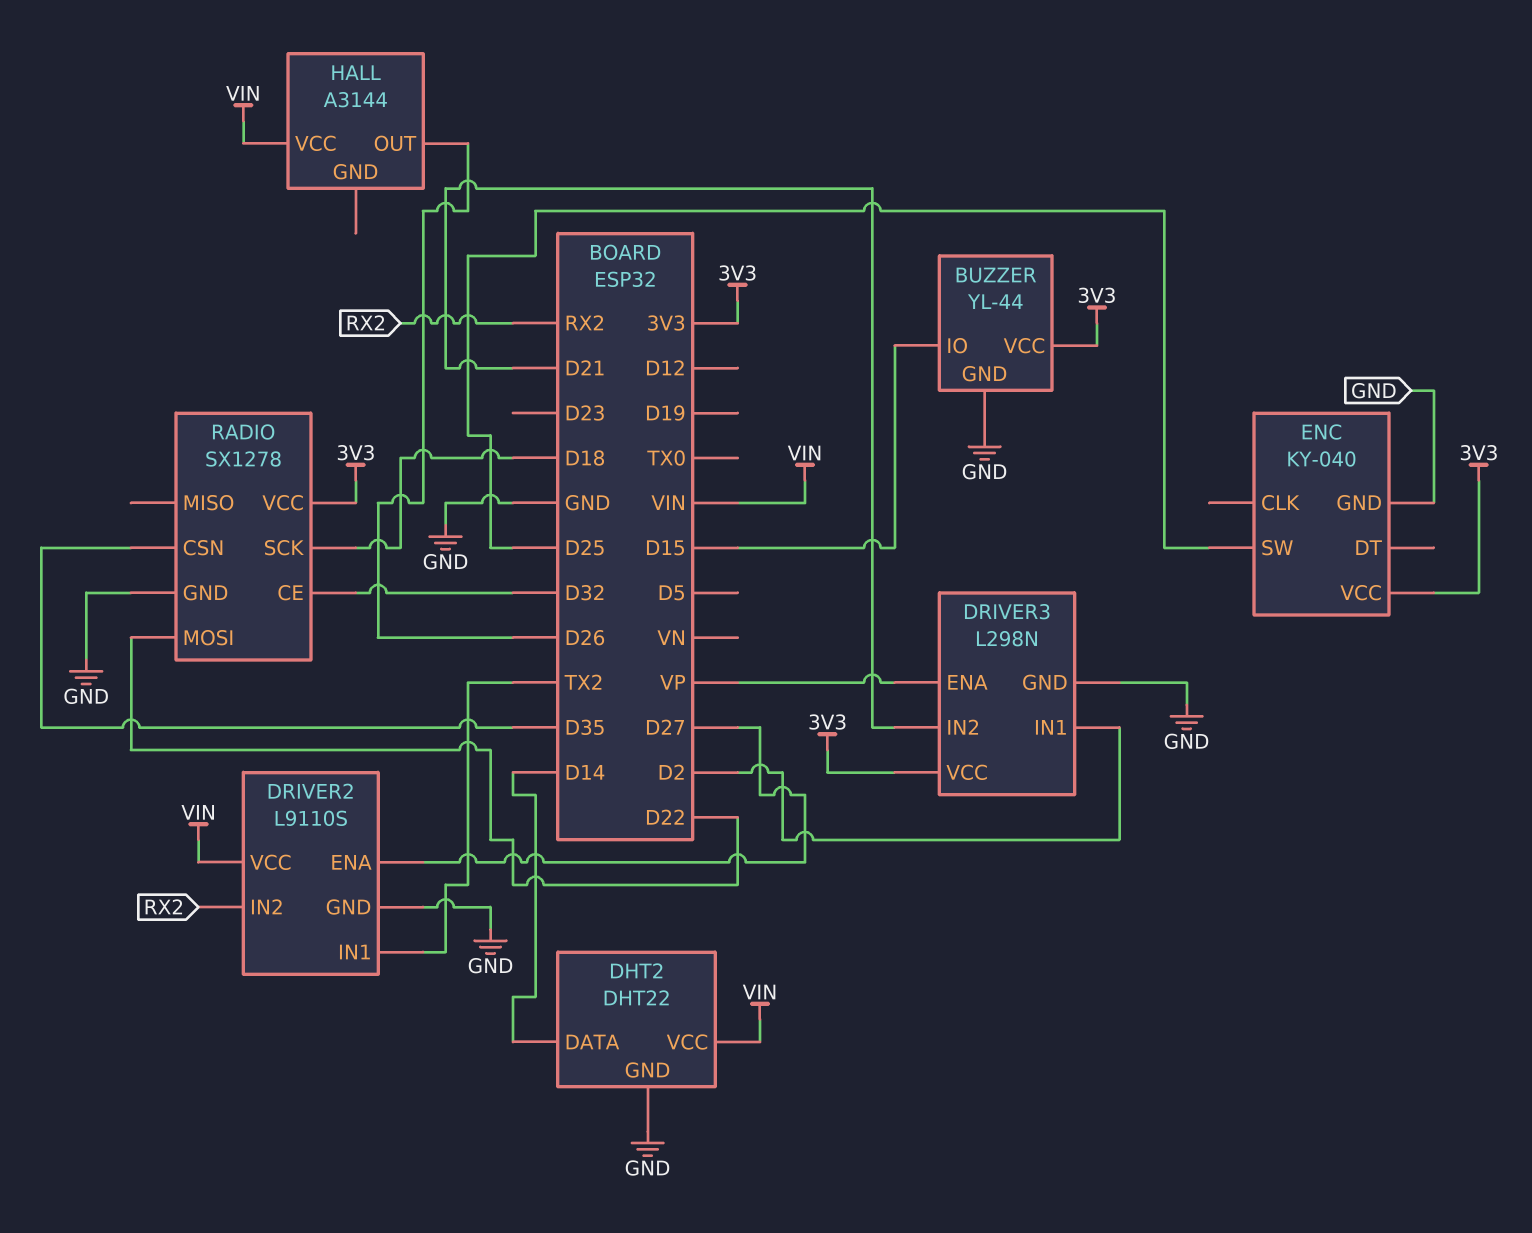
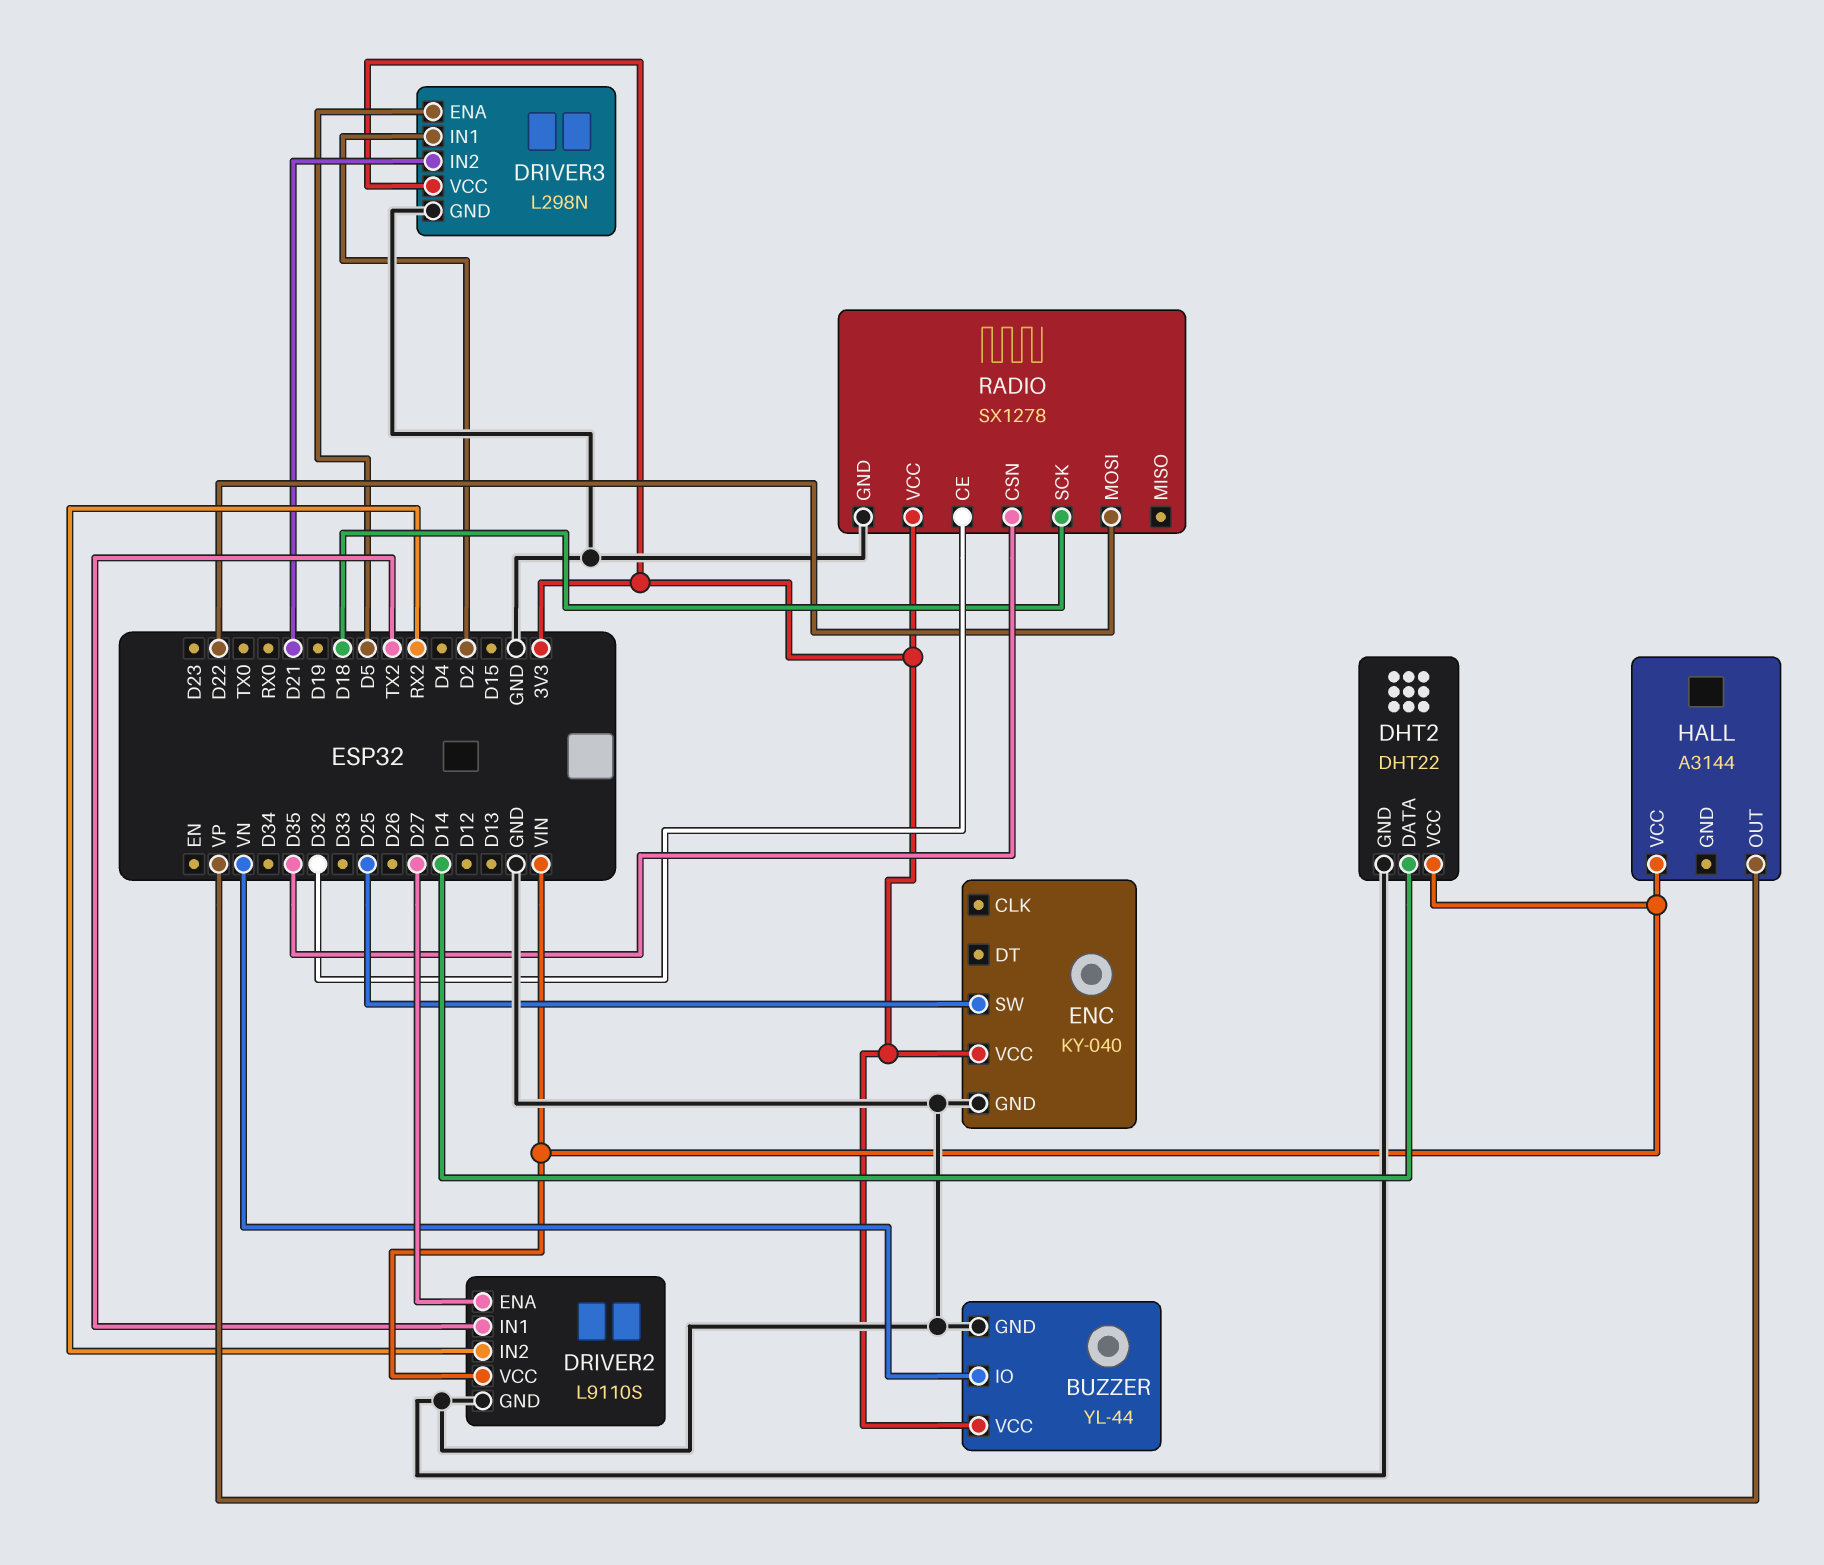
BUZZER pin IO: D15 -> VN
DRIVER3 pin ENA: VP -> D5
HALL pin OUT: D26 -> VP

